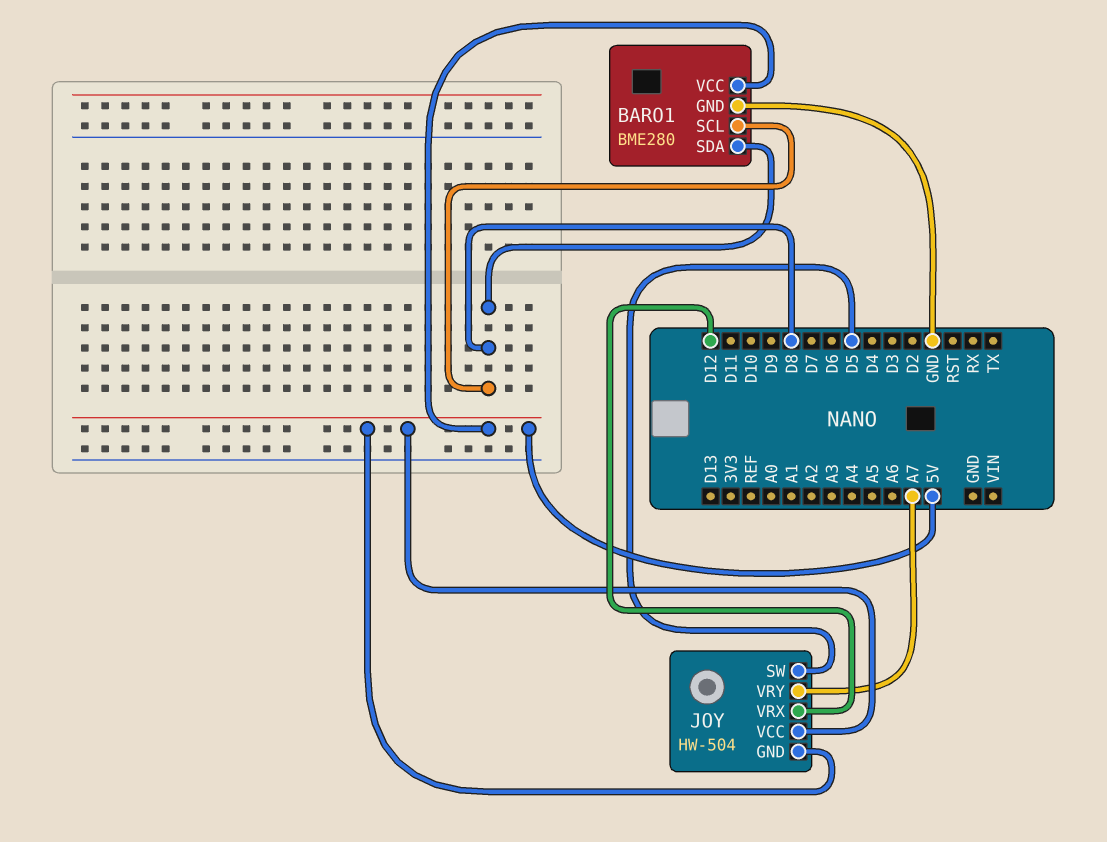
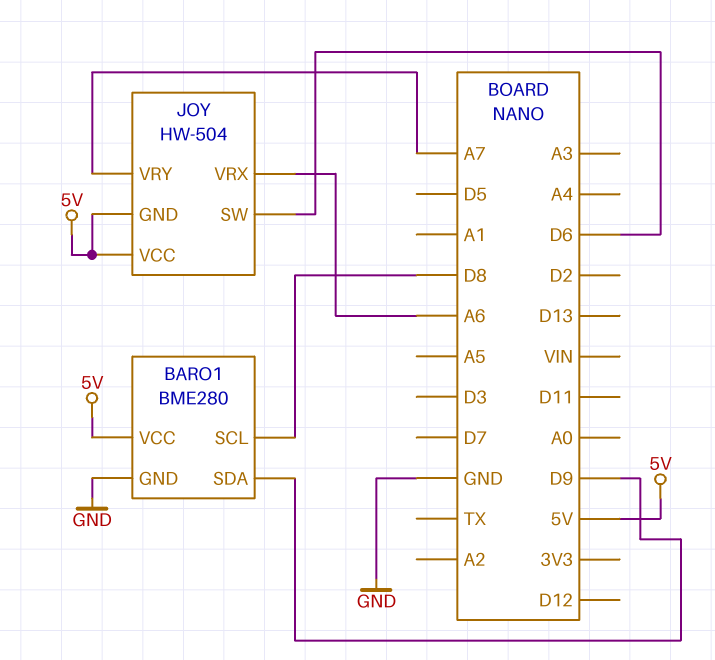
BARO1 pin SDA: D8 -> D9
JOY pin SW: D5 -> D6
JOY pin VRX: D12 -> A6

